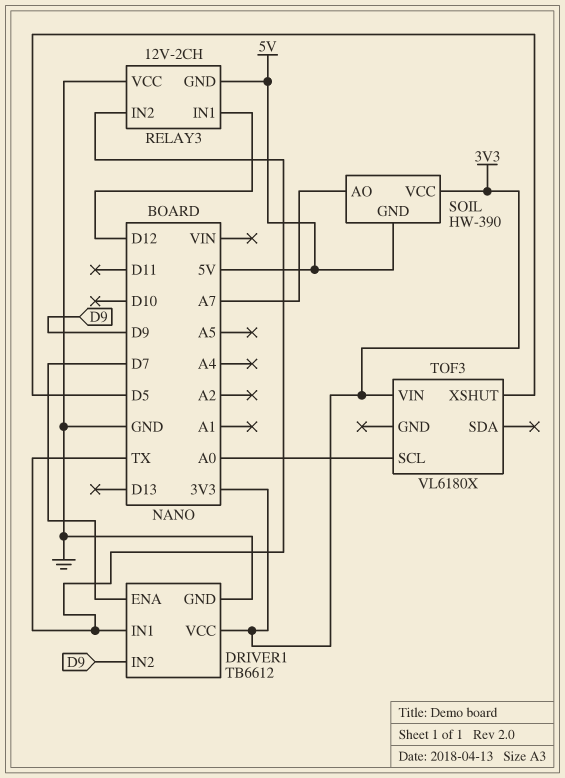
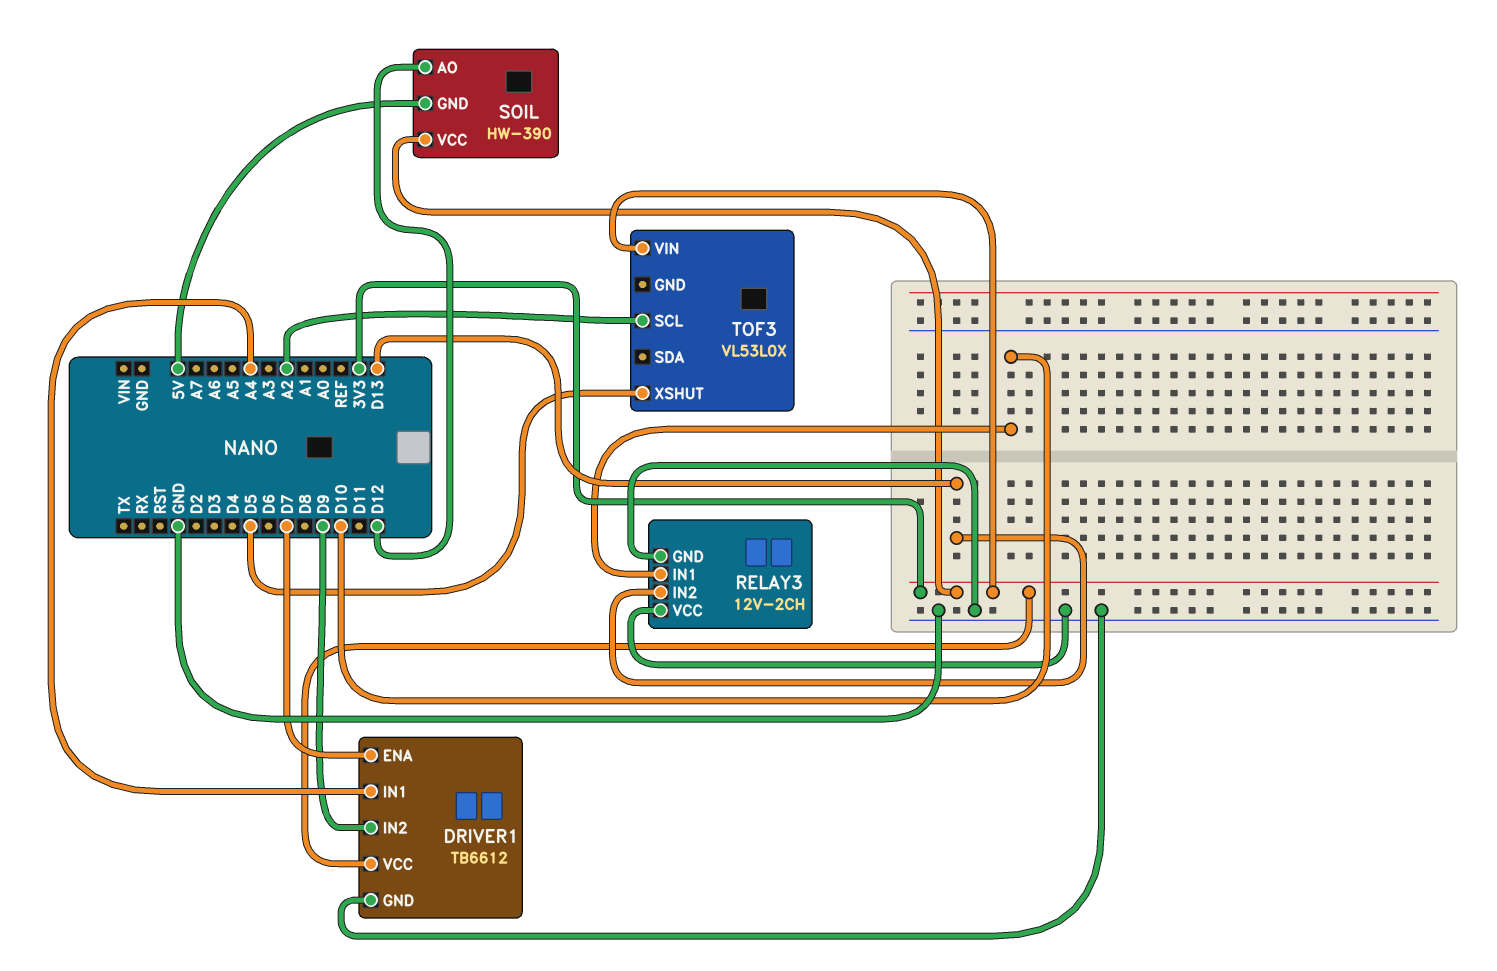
DRIVER1 pin IN1: TX -> A4
RELAY3 pin GND: 5V -> GND
RELAY3 pin IN1: D12 -> D10
RELAY3 pin IN2: TX -> D13
SOIL pin AO: A7 -> D12
TOF3: VL6180X -> VL53L0X
TOF3 pin SCL: A0 -> A2

